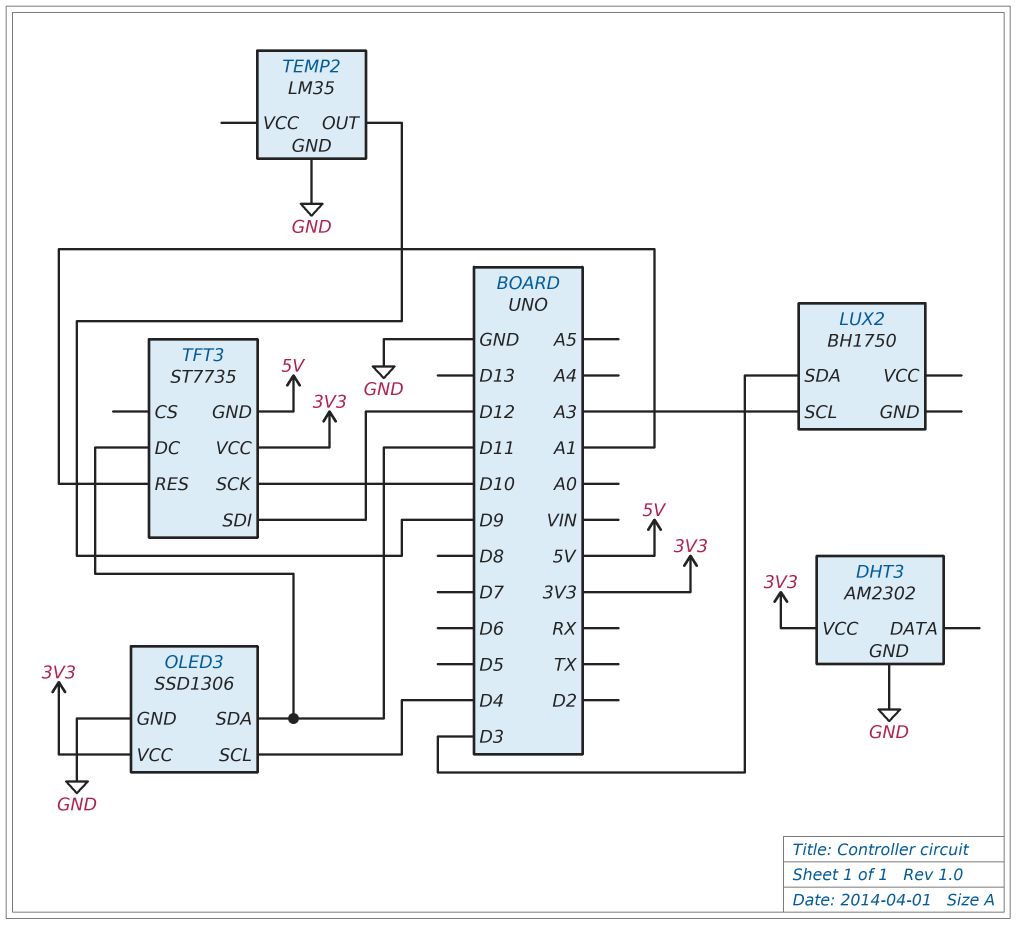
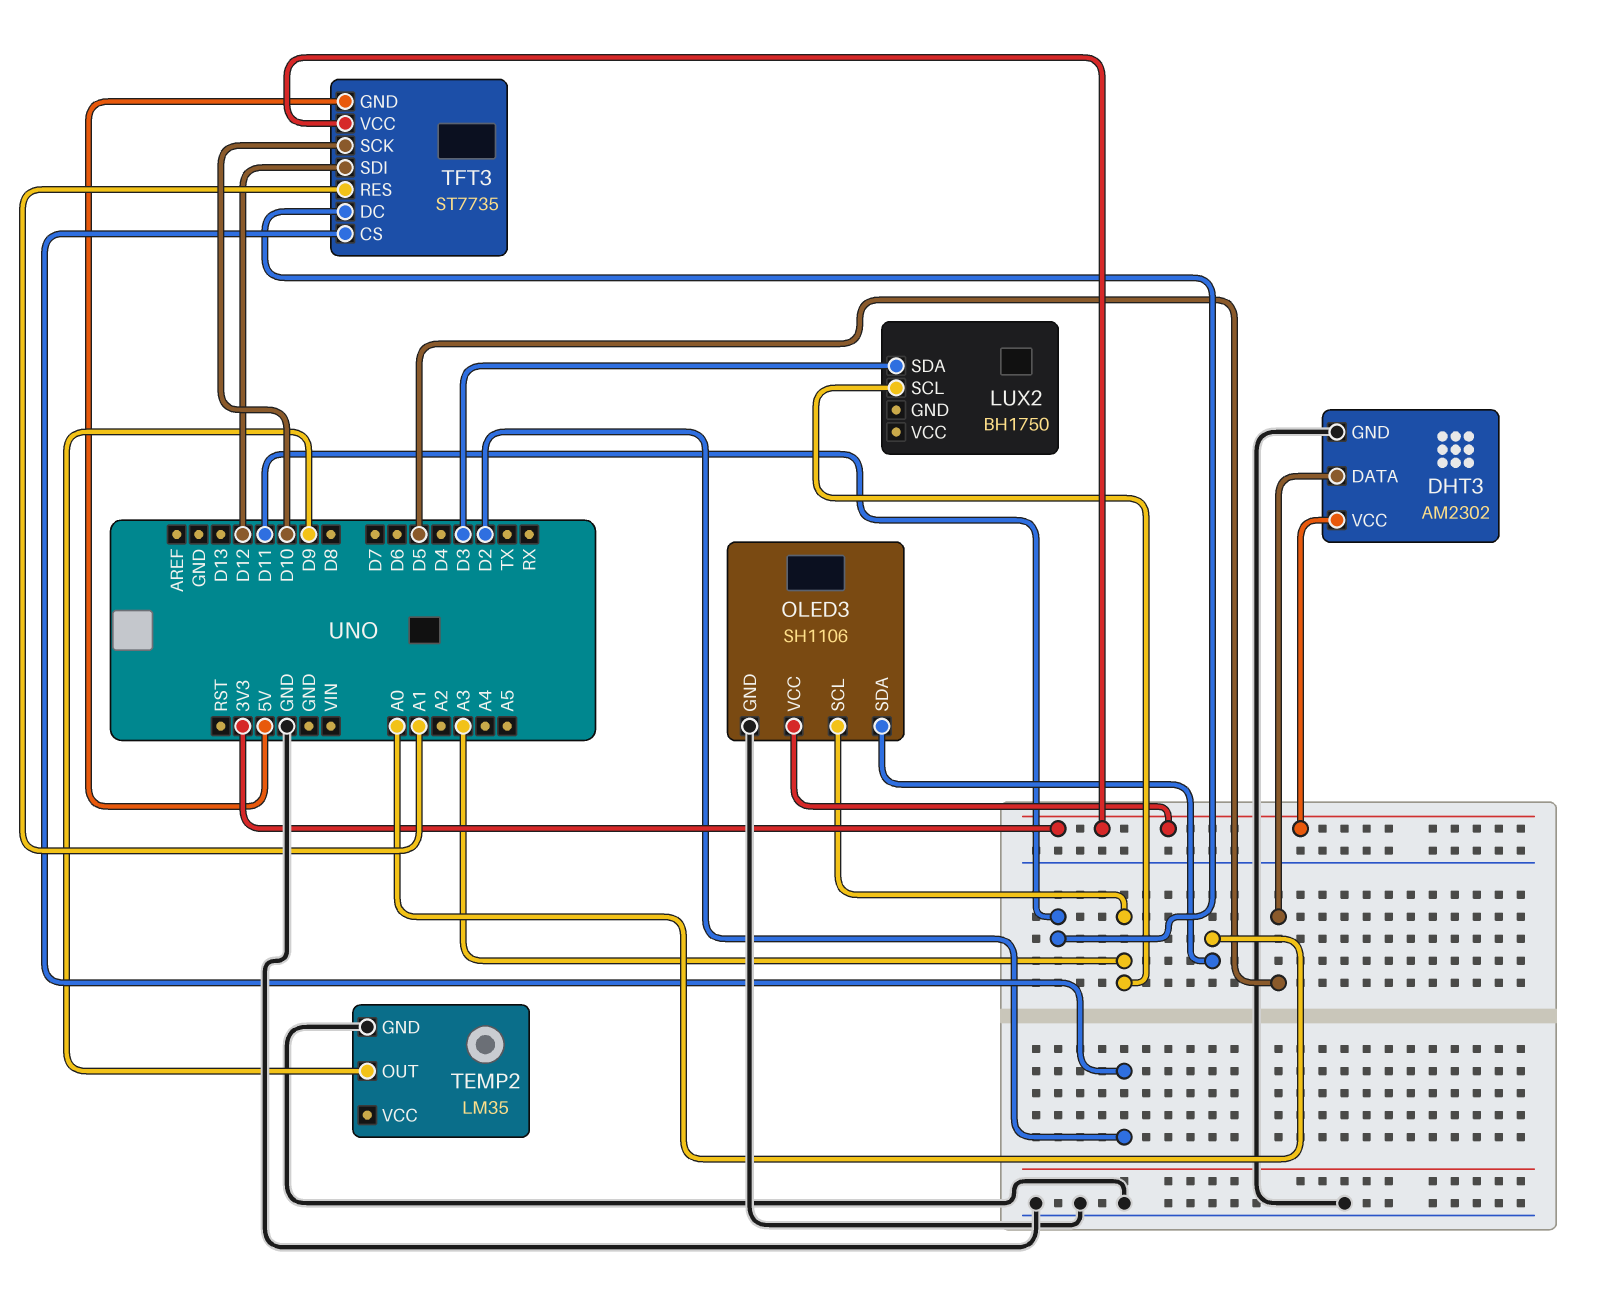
DHT3 pin DATA: none -> D5
OLED3: SSD1306 -> SH1106
OLED3 pin SCL: D4 -> A3
OLED3 pin SDA: D11 -> A0
TFT3 pin CS: none -> D2

